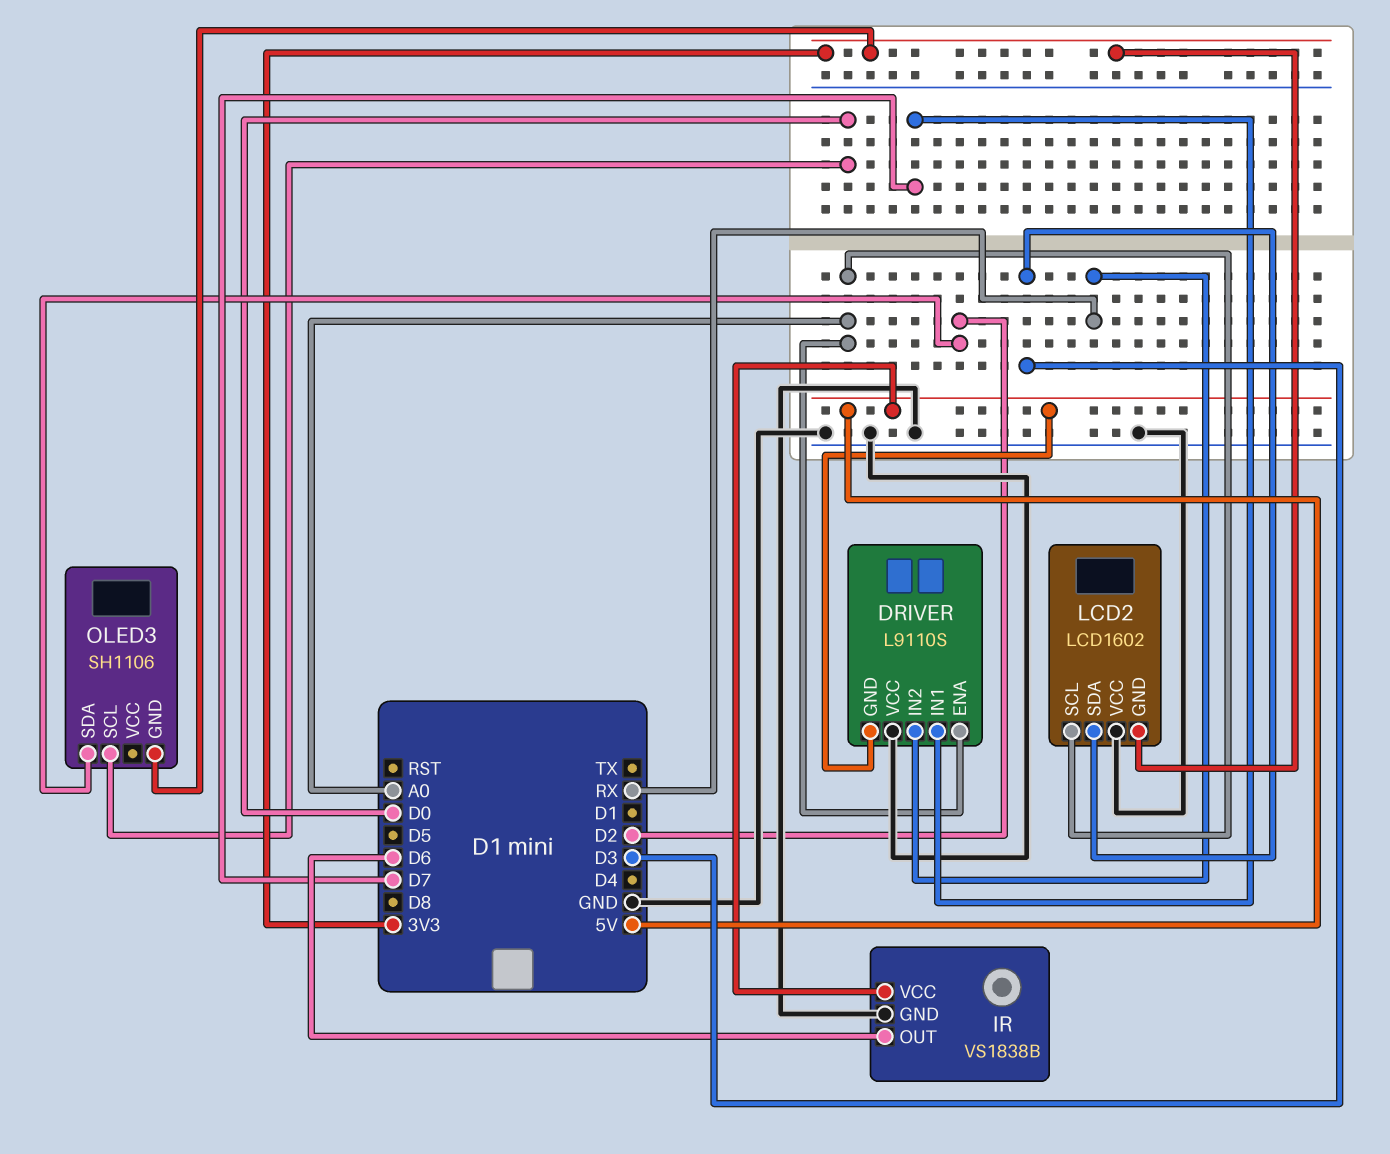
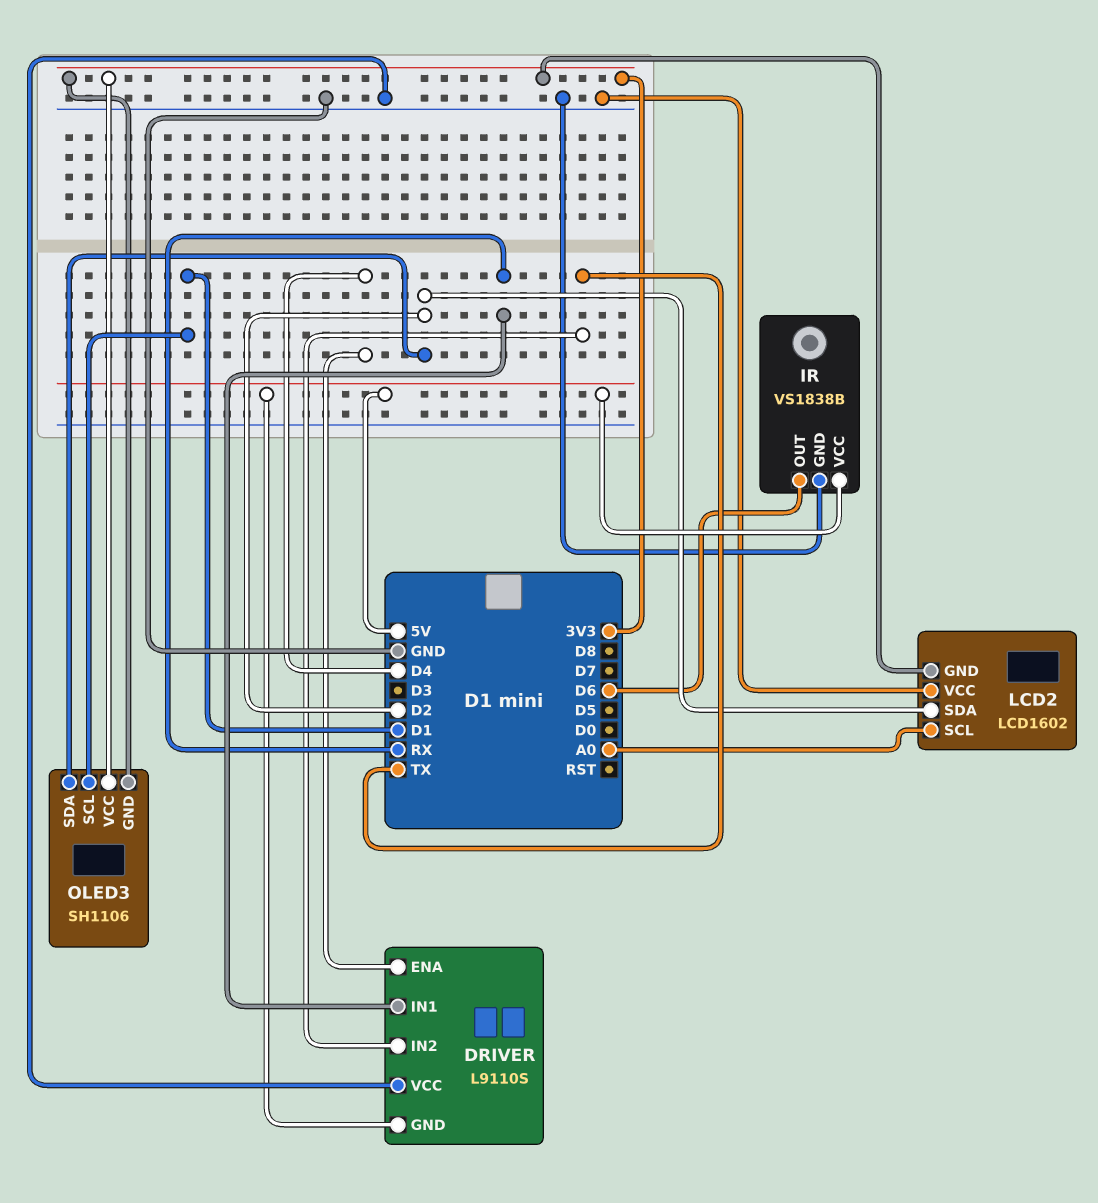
DRIVER pin ENA: A0 -> D4
DRIVER pin IN1: D7 -> RX
DRIVER pin IN2: RX -> TX
LCD2 pin SDA: D3 -> D2
OLED3 pin SCL: D0 -> D1
OLED3 pin VCC: none -> 3V3

